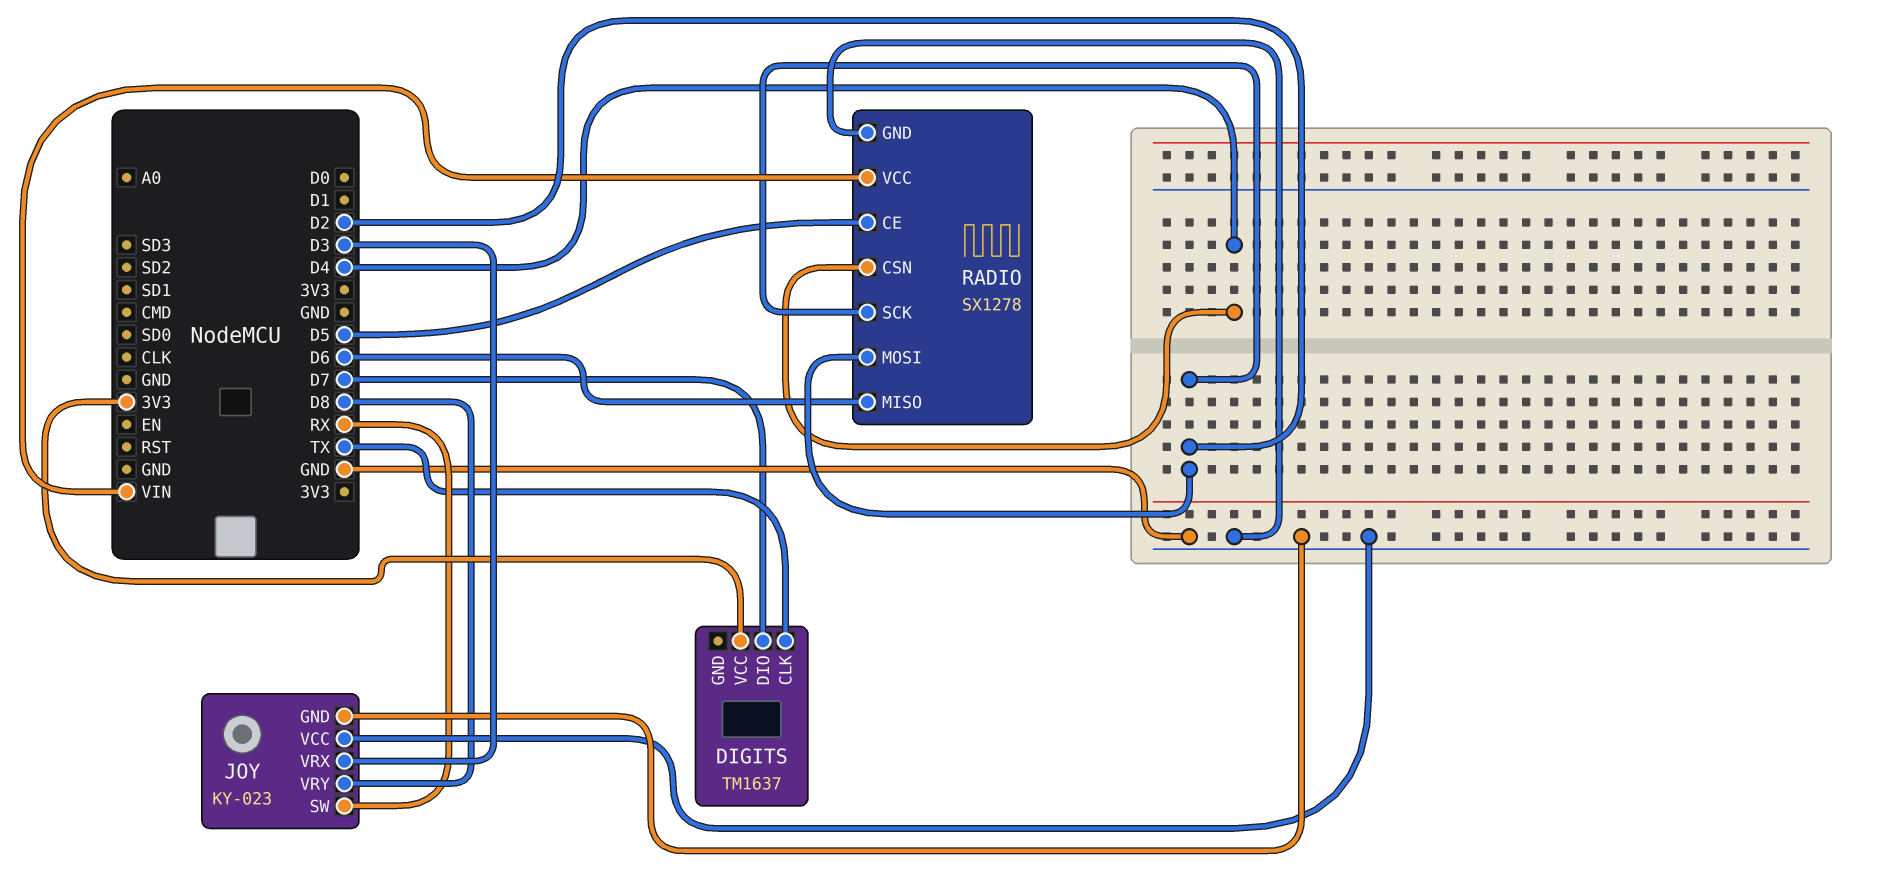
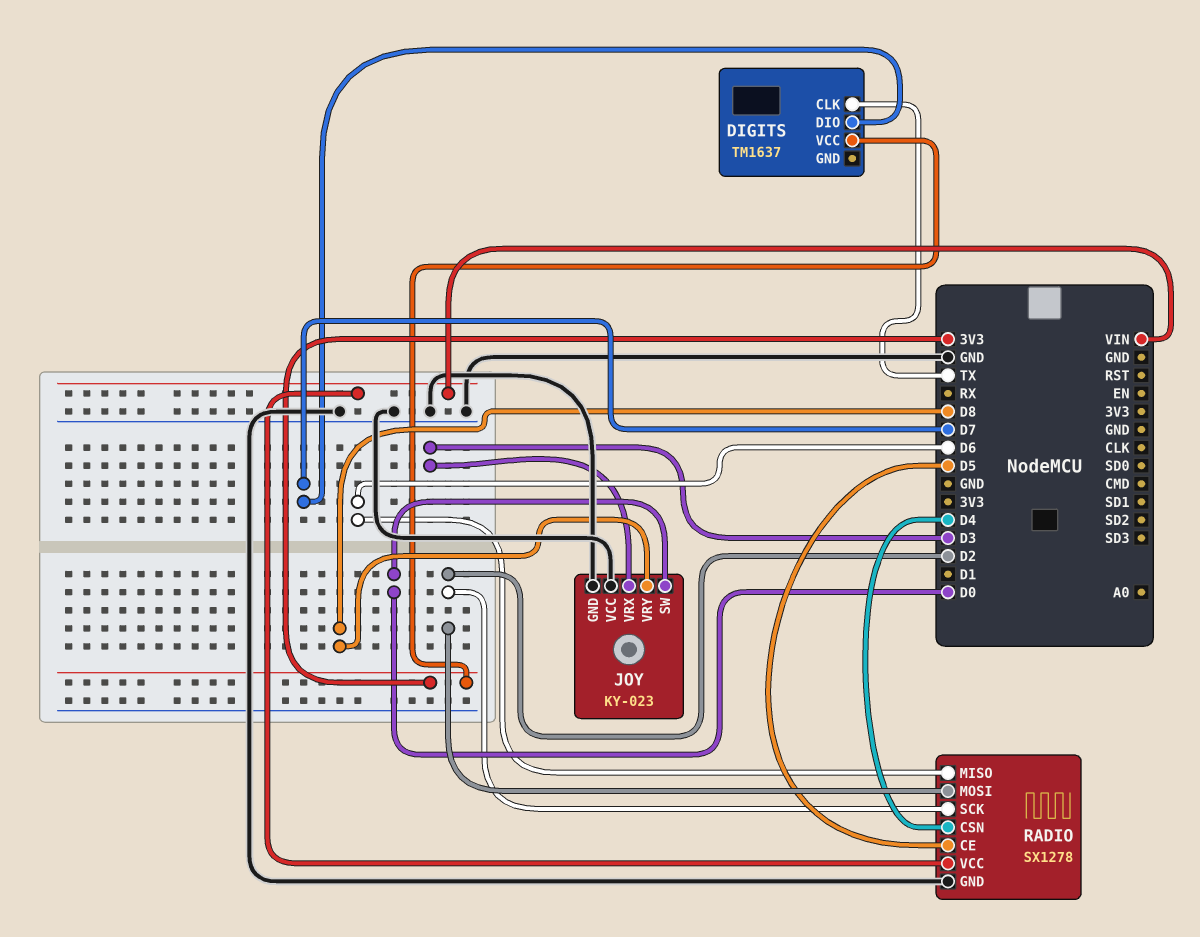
JOY pin SW: RX -> D0

